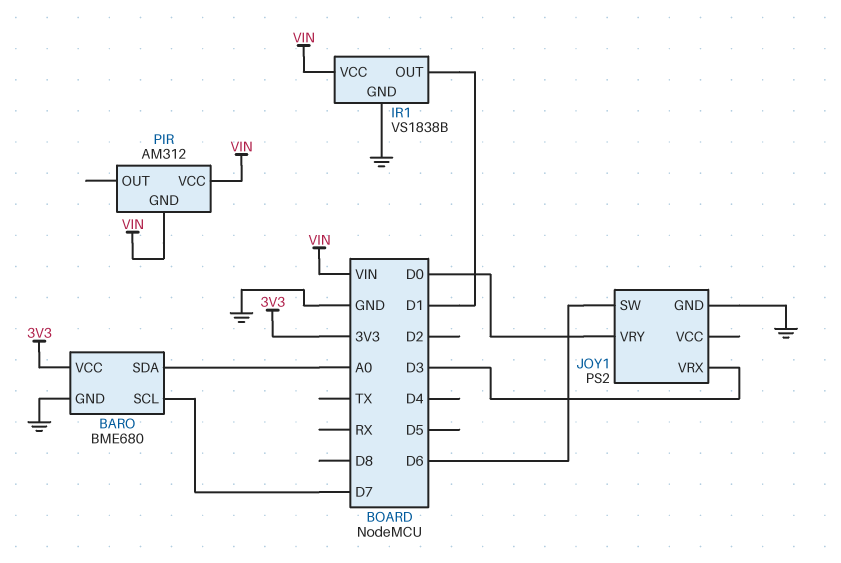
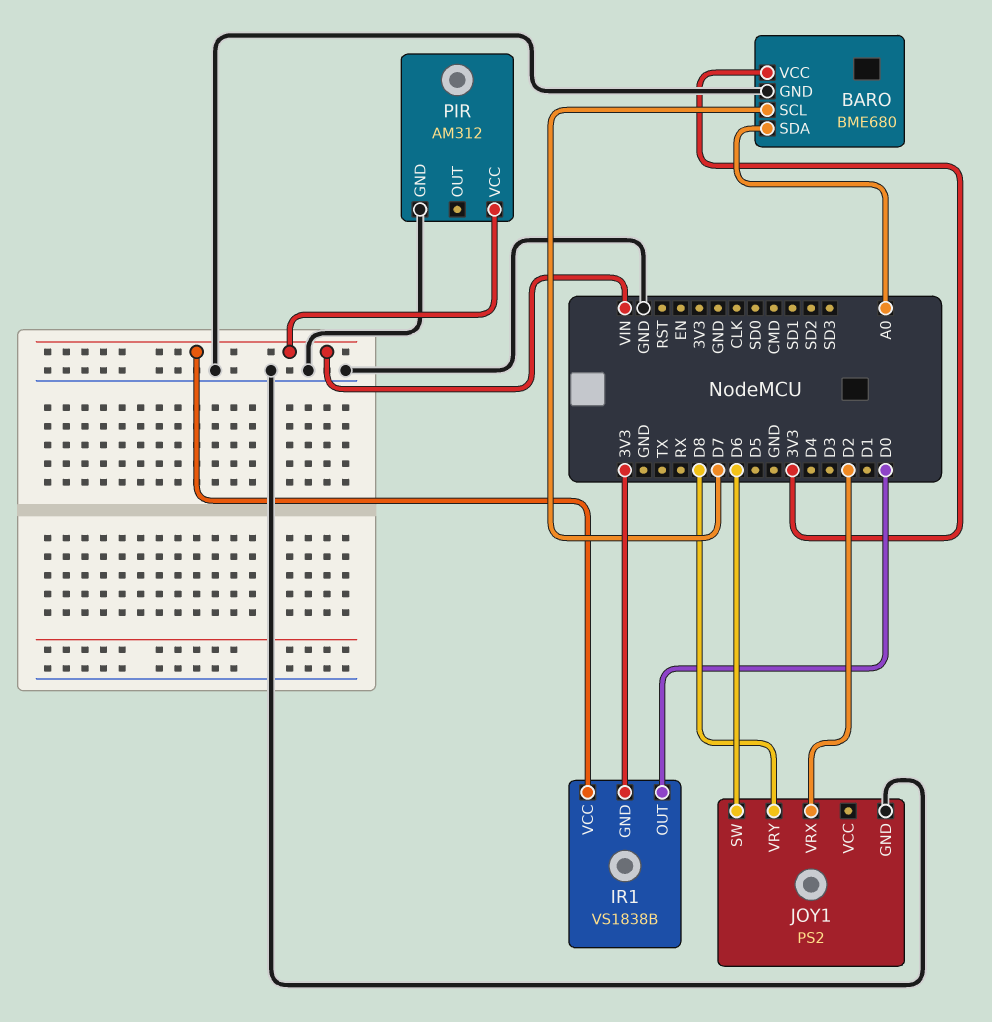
IR1 pin GND: GND -> 3V3
IR1 pin OUT: D1 -> D0
JOY1 pin VRX: D3 -> D2
JOY1 pin VRY: D0 -> D8
PIR pin GND: VIN -> GND

